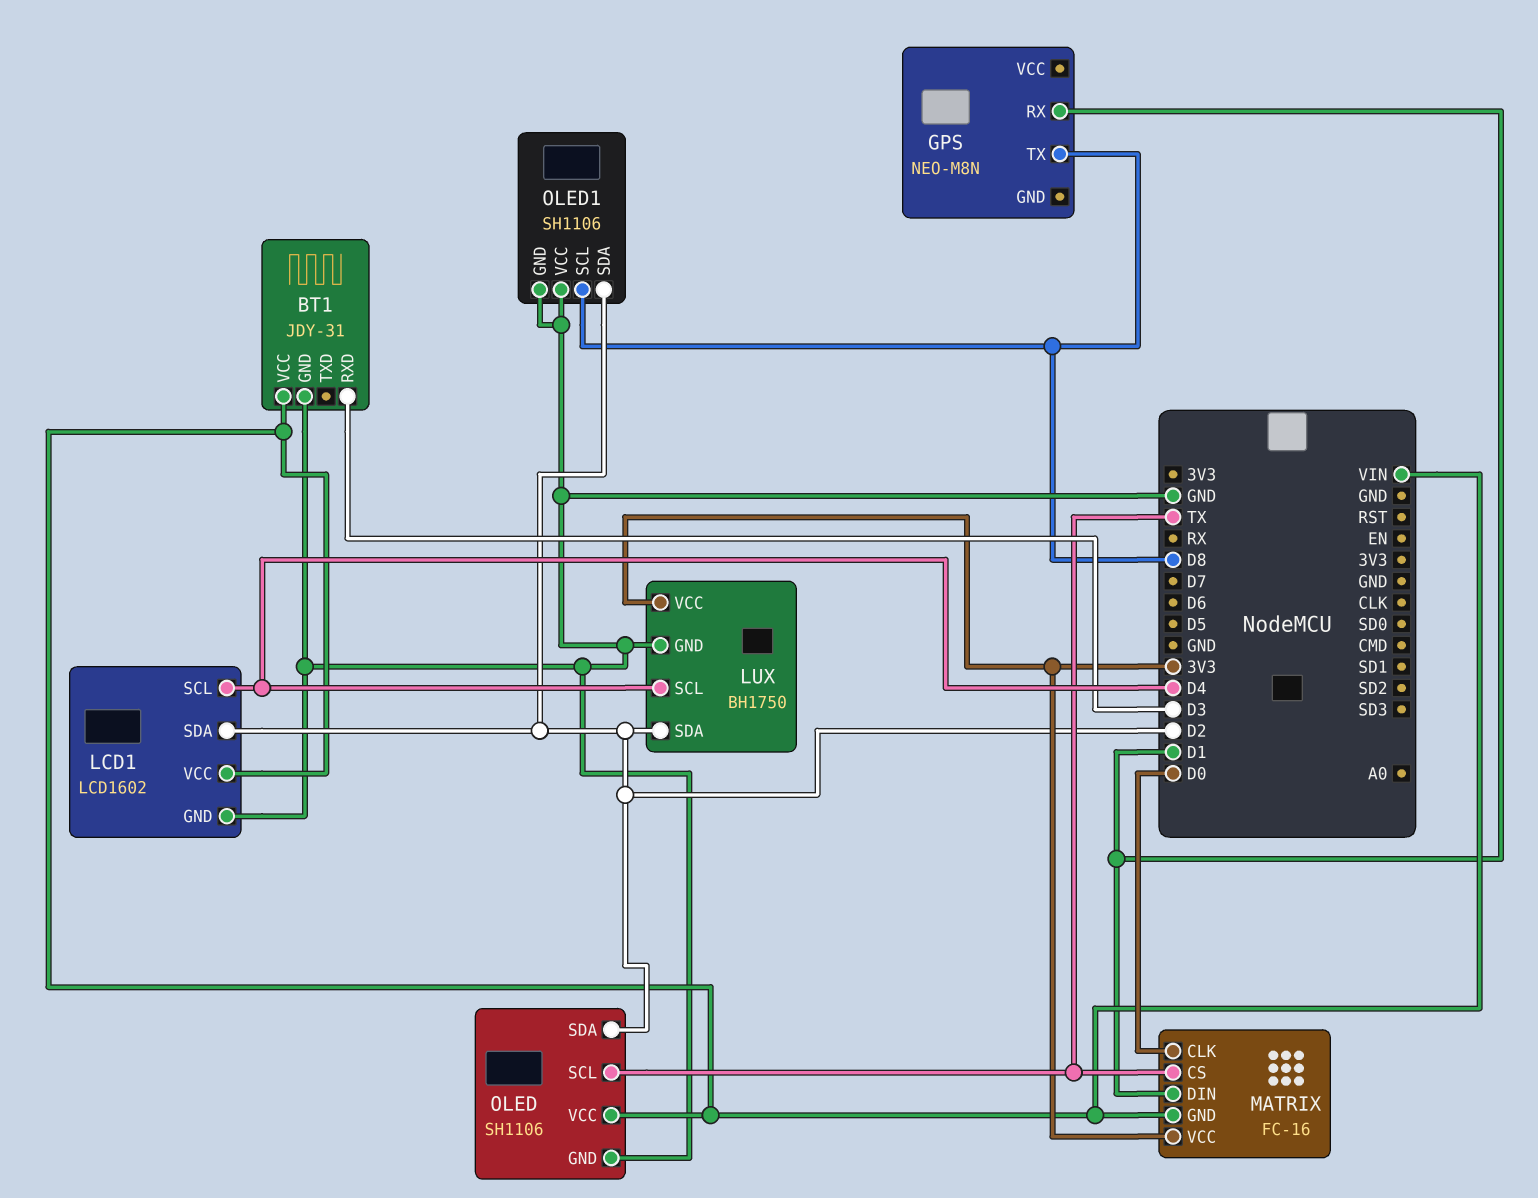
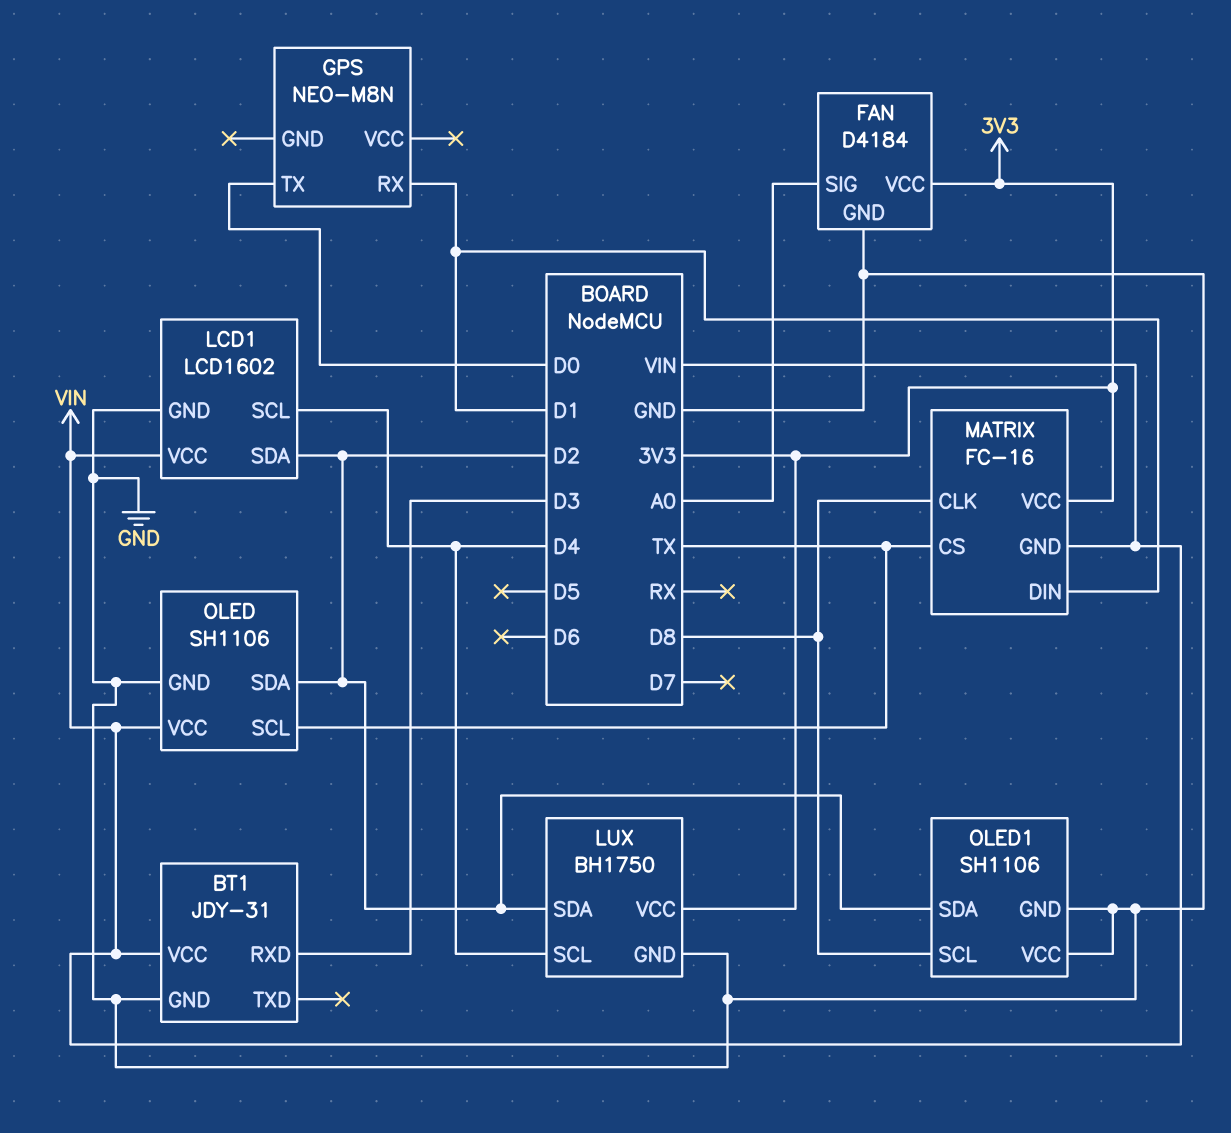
FAN: none -> D4184
FAN pin GND: none -> GND
FAN pin SIG: none -> A0
FAN pin VCC: none -> 3V3
GPS pin TX: D8 -> D0
MATRIX pin CLK: D0 -> D8

